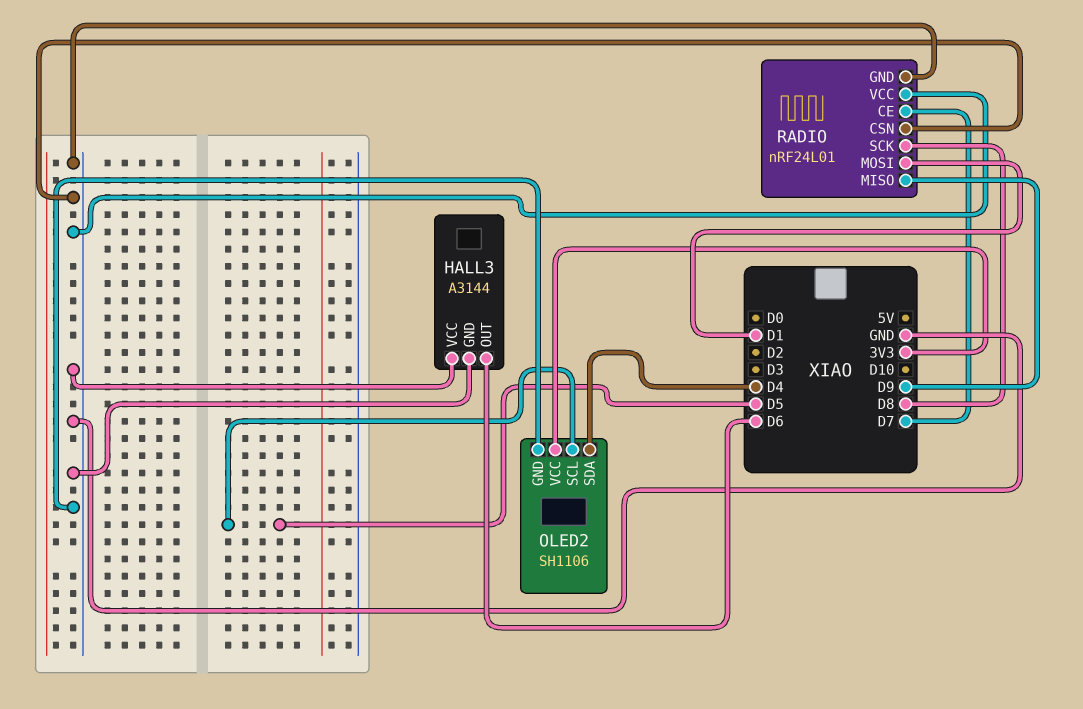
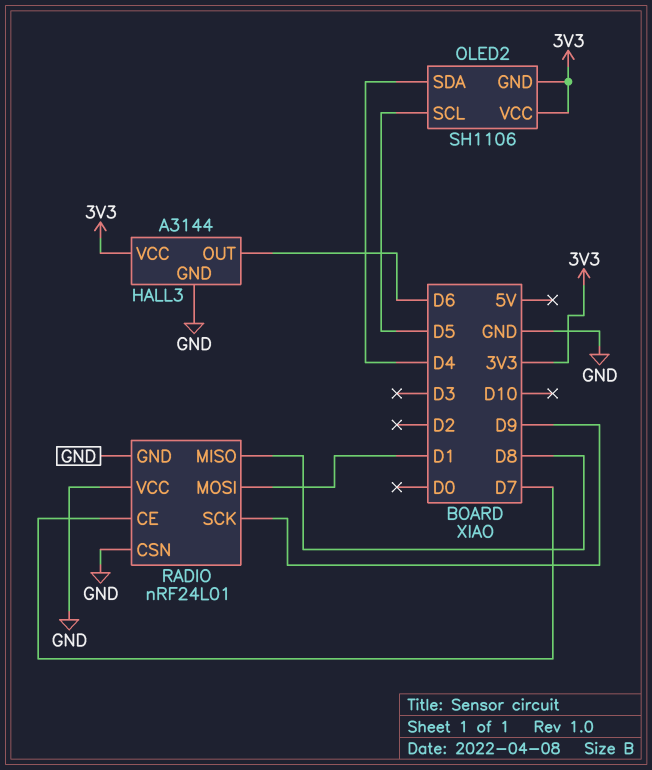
HALL3 pin VCC: GND -> 3V3
OLED2 pin GND: GND -> 3V3
RADIO pin MISO: D9 -> D8
RADIO pin SCK: D8 -> D9

